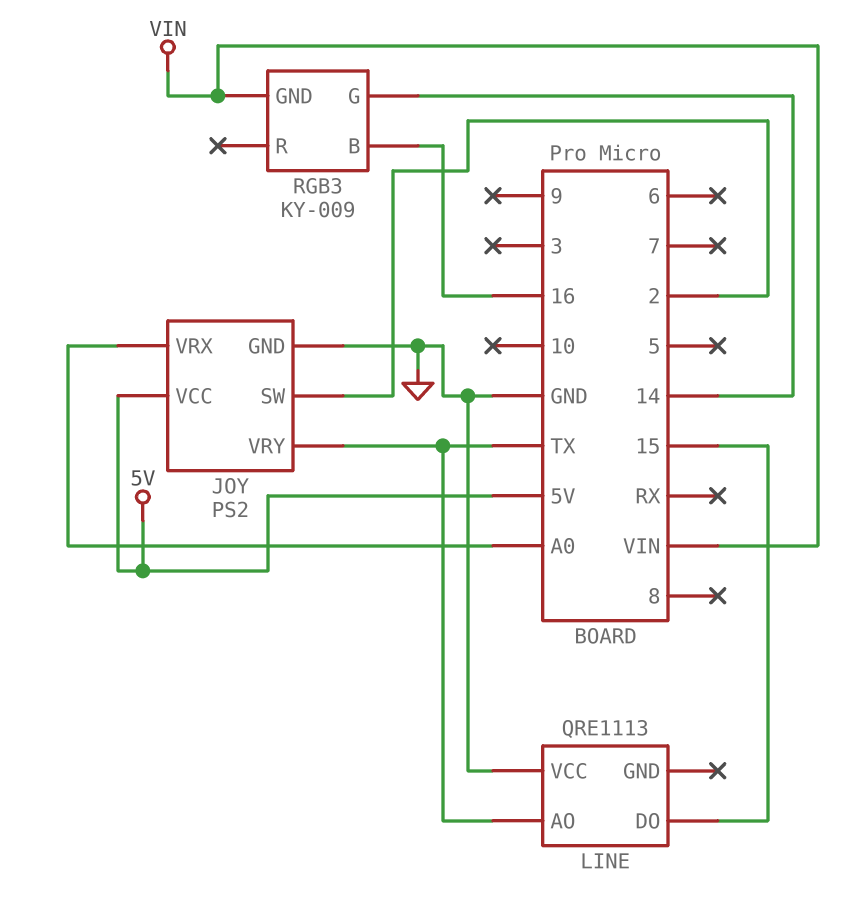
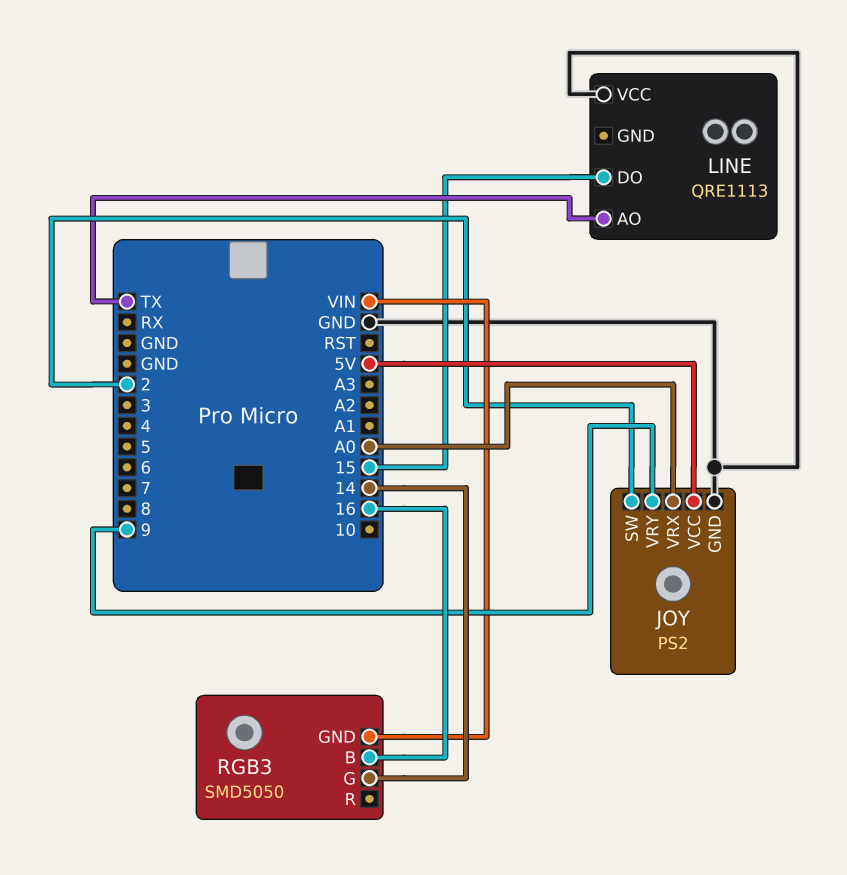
JOY pin VRY: TX -> 9
RGB3: KY-009 -> SMD5050

